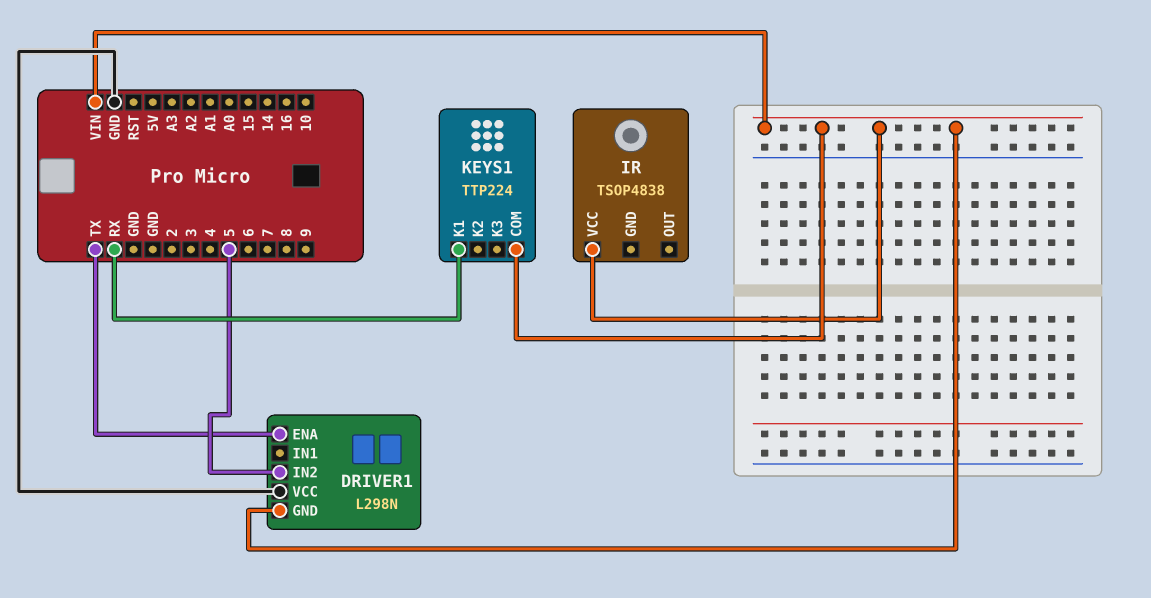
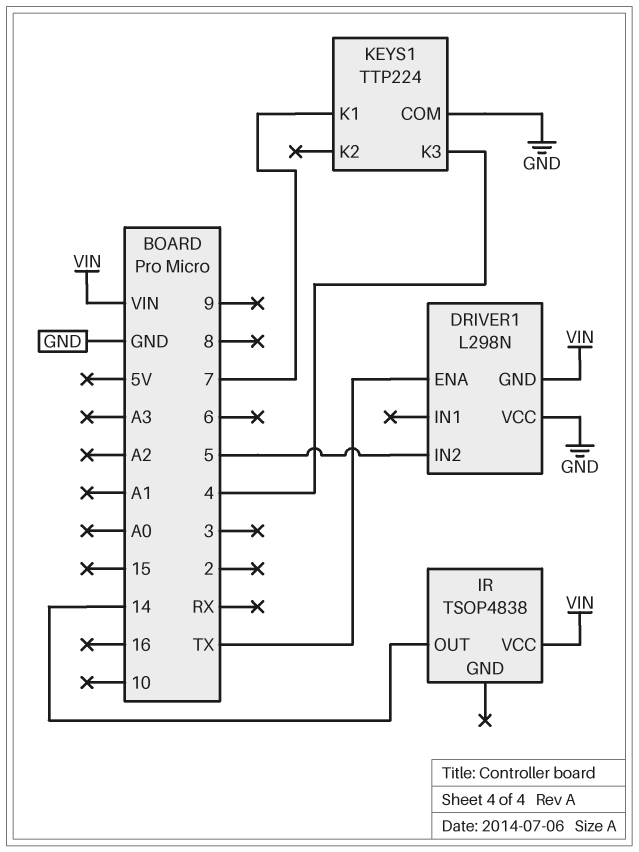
IR pin OUT: none -> 14
KEYS1 pin COM: VIN -> GND
KEYS1 pin K1: RX -> 7
KEYS1 pin K3: none -> 4

